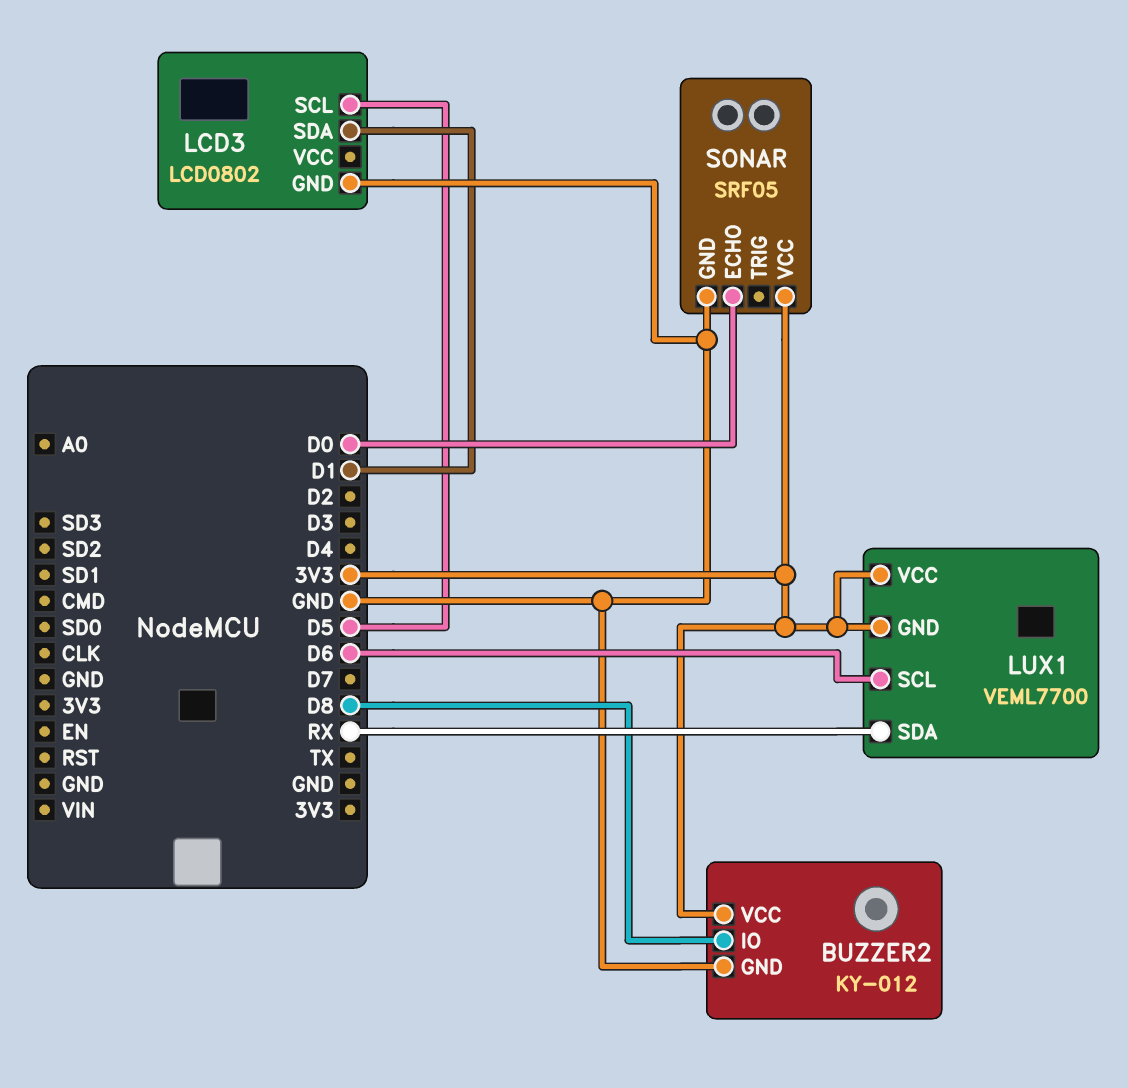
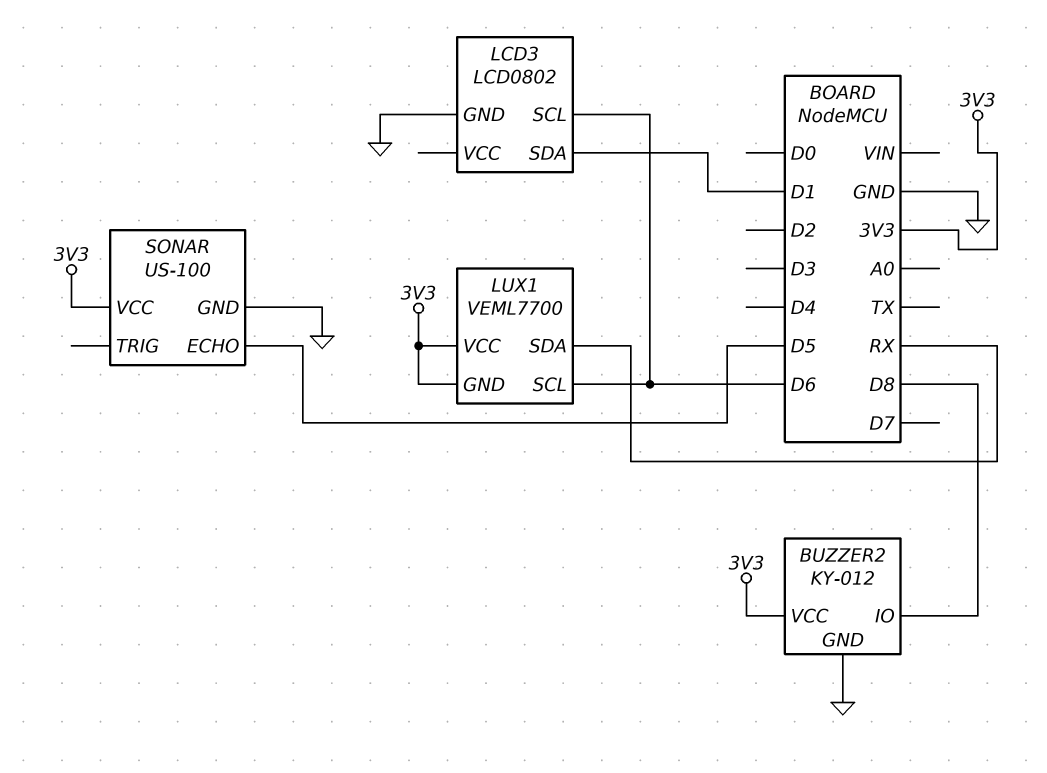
LCD3 pin SCL: D5 -> D6
SONAR: SRF05 -> US-100
SONAR pin ECHO: D0 -> D5

